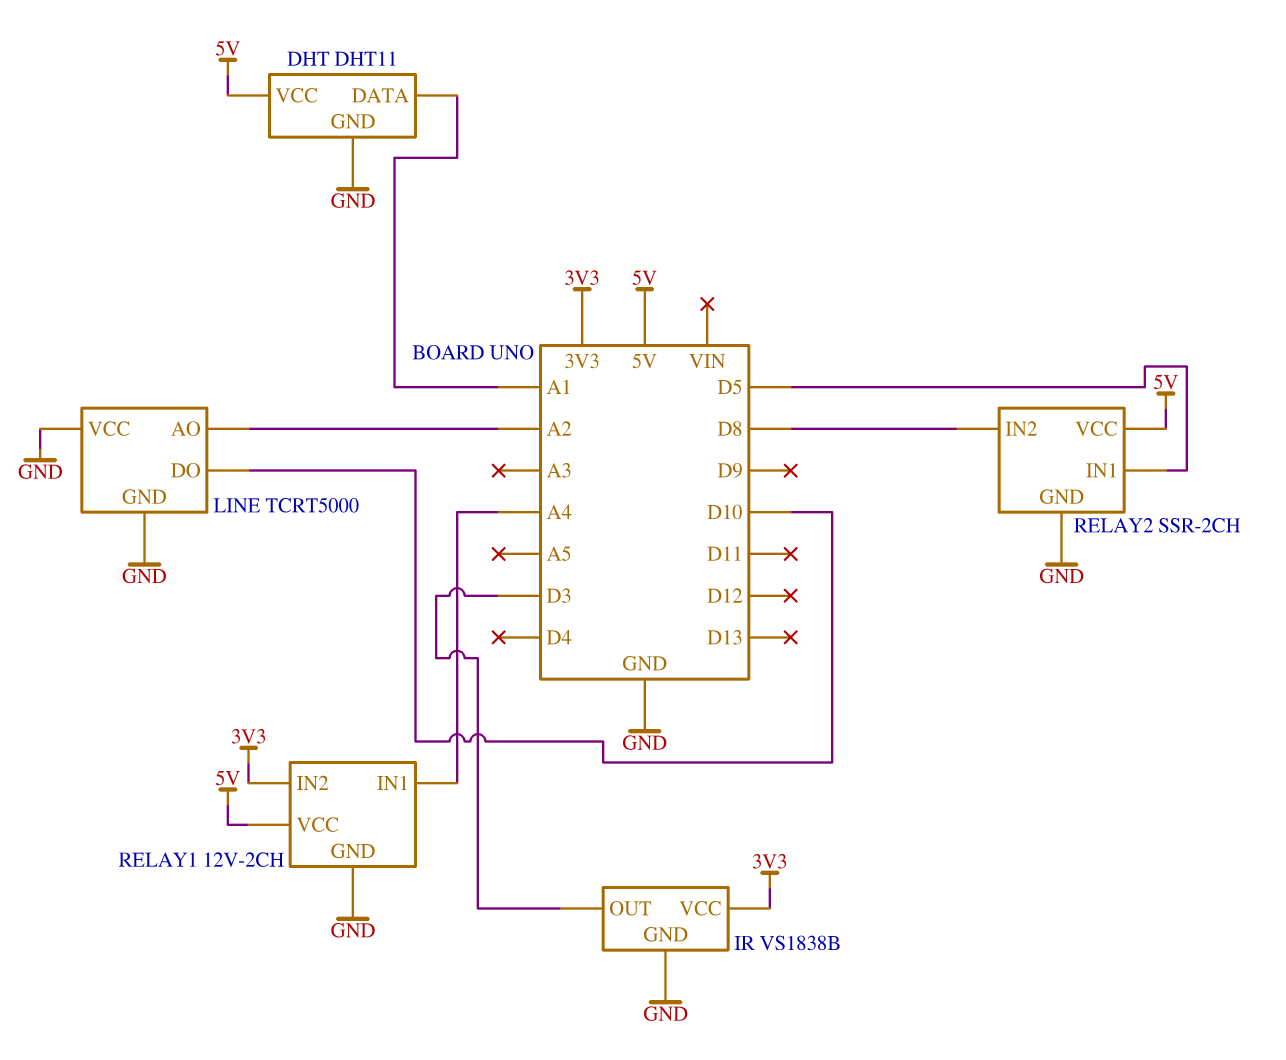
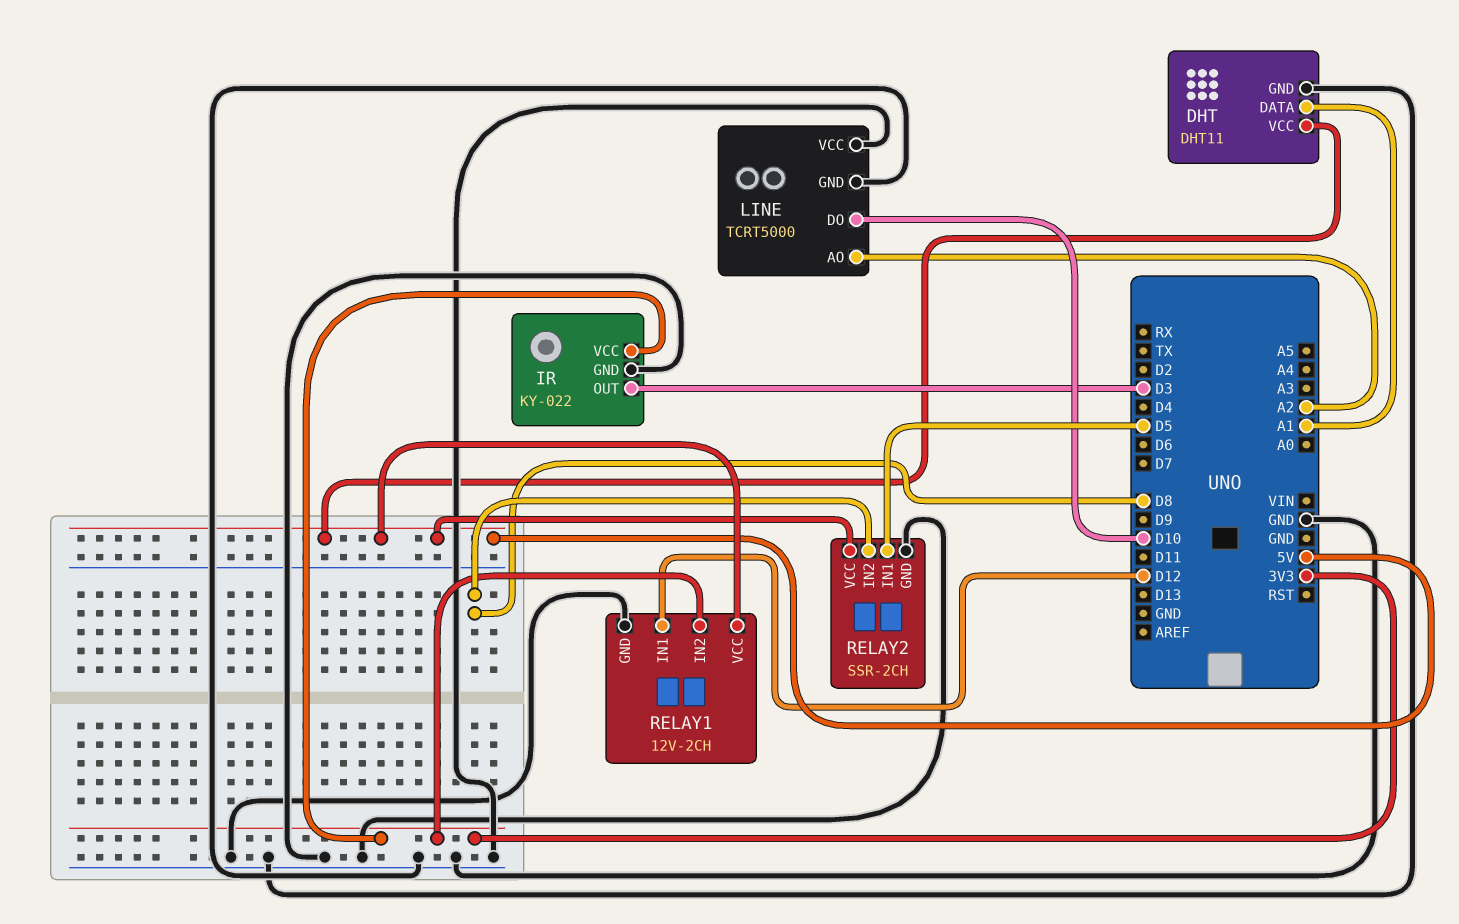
IR: VS1838B -> KY-022
RELAY1 pin IN1: A4 -> D12

